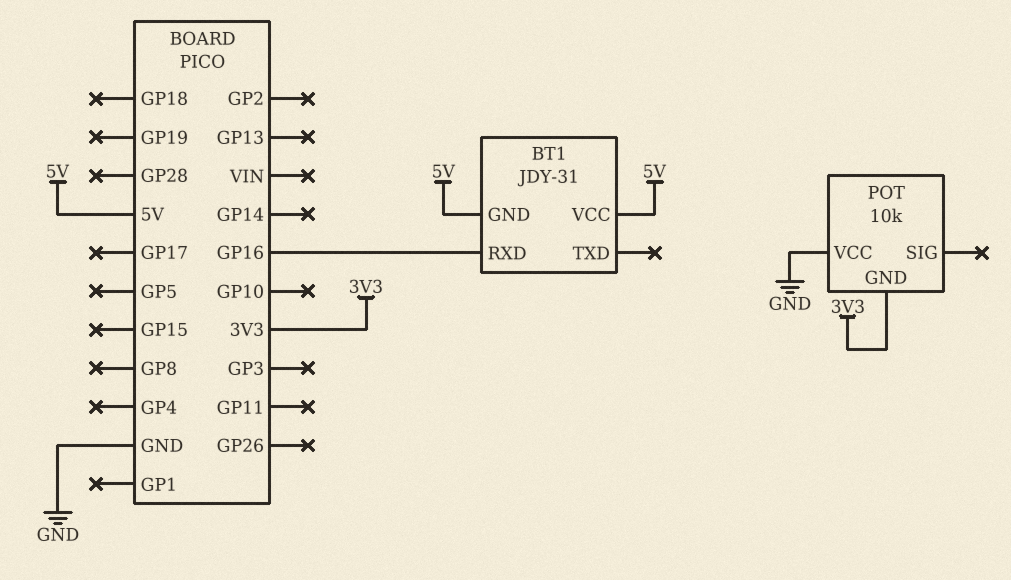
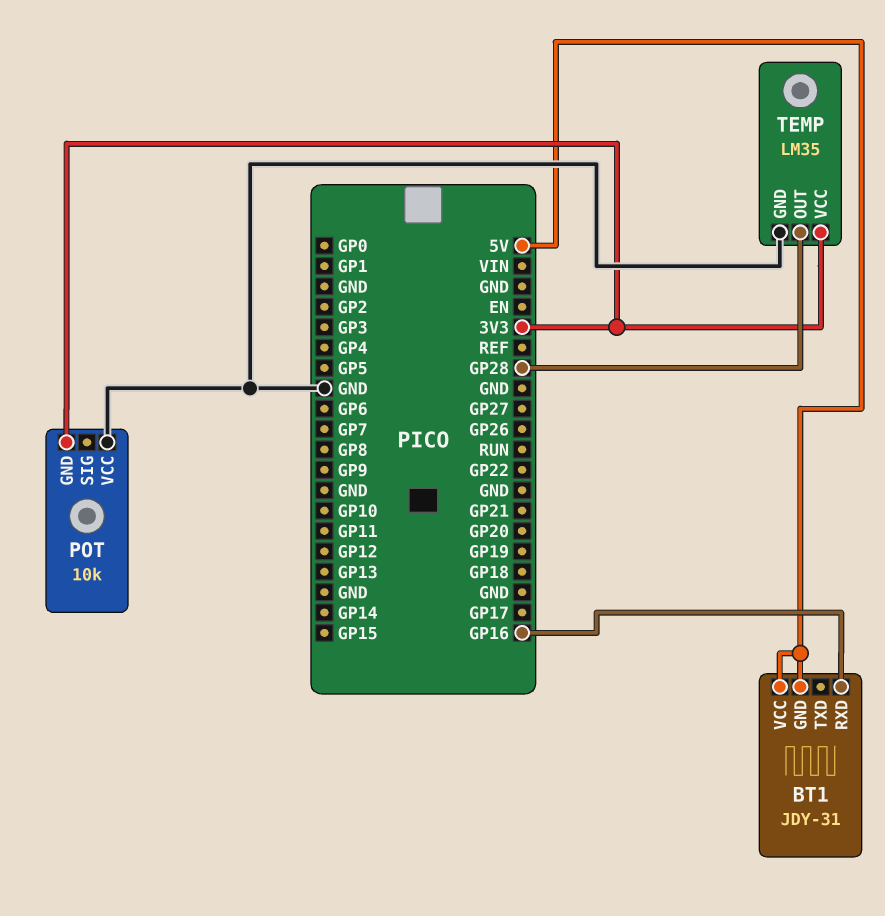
TEMP: none -> LM35
TEMP pin GND: none -> GND
TEMP pin OUT: none -> GP28
TEMP pin VCC: none -> 3V3

